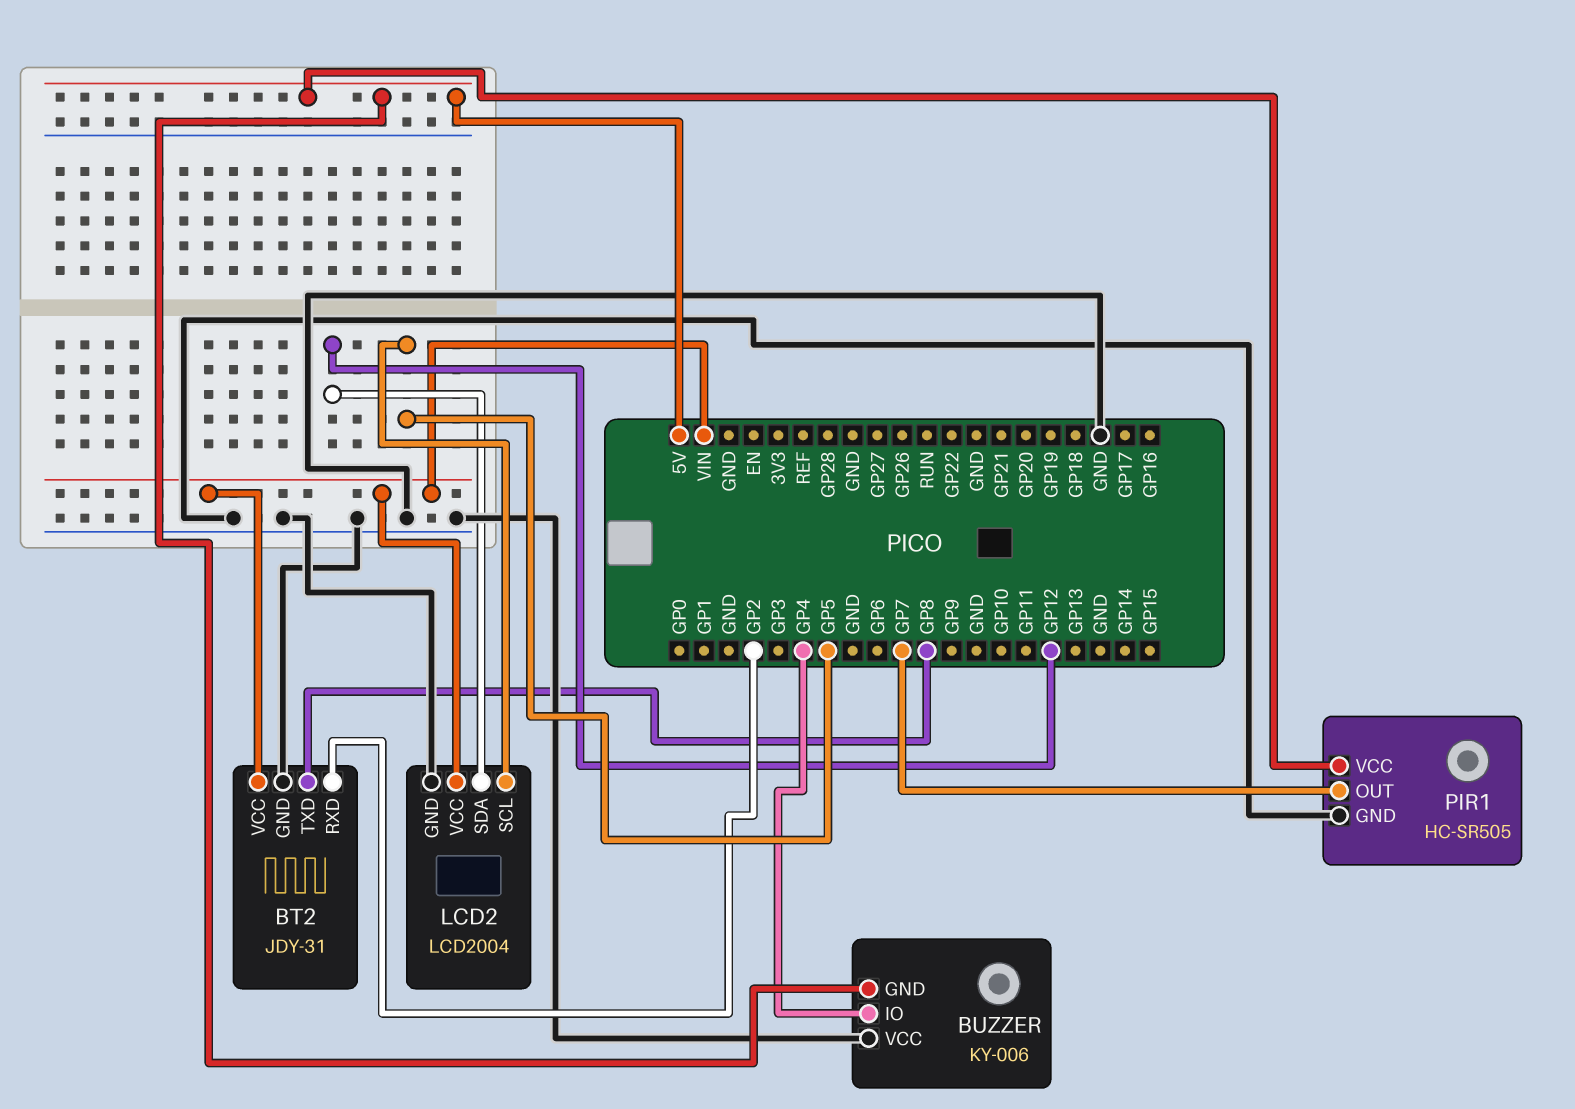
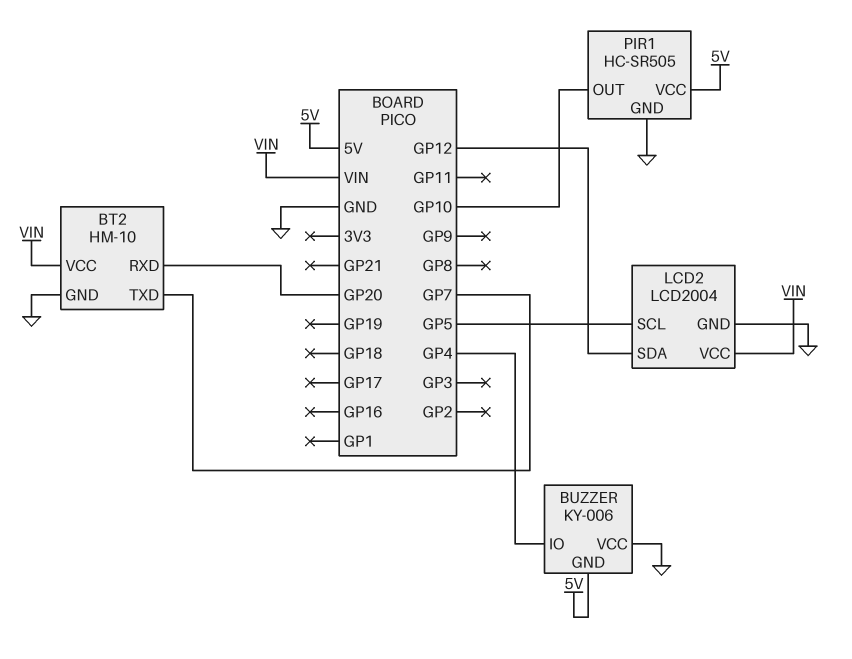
BT2: JDY-31 -> HM-10
BT2 pin RXD: GP2 -> GP20
BT2 pin TXD: GP8 -> GP7
PIR1 pin OUT: GP7 -> GP10

